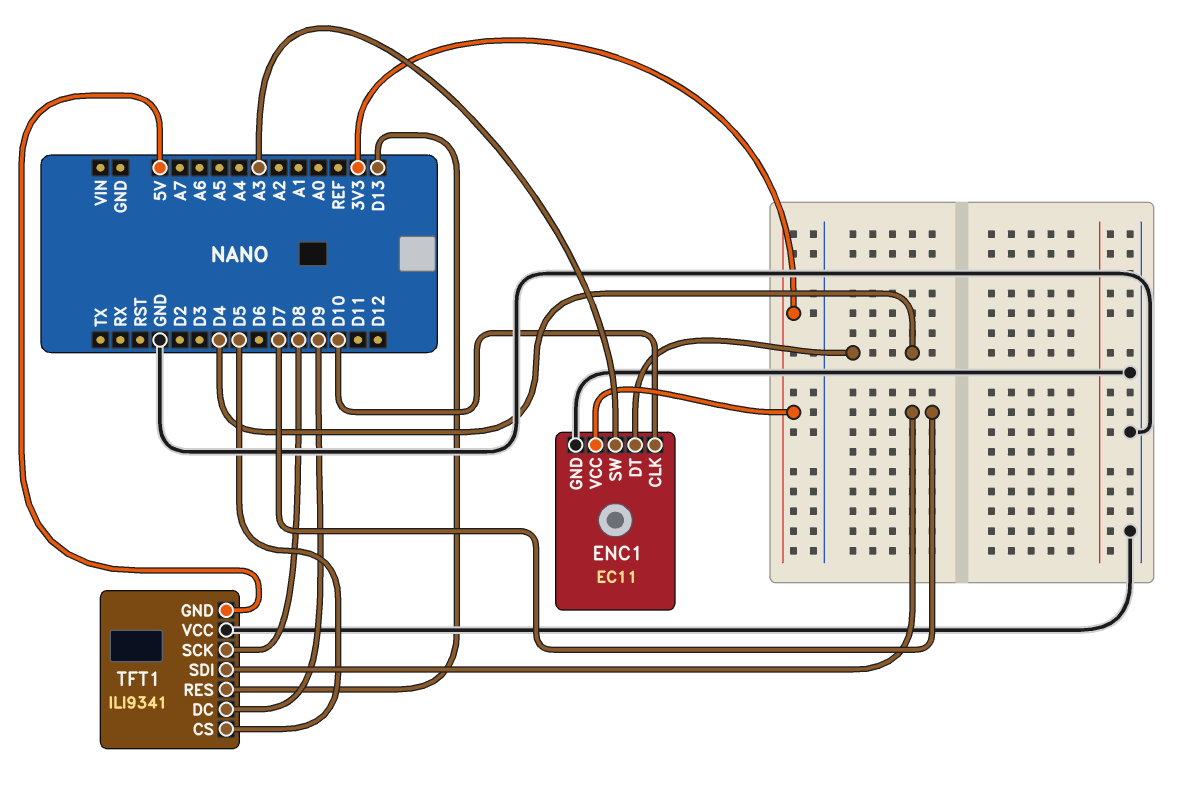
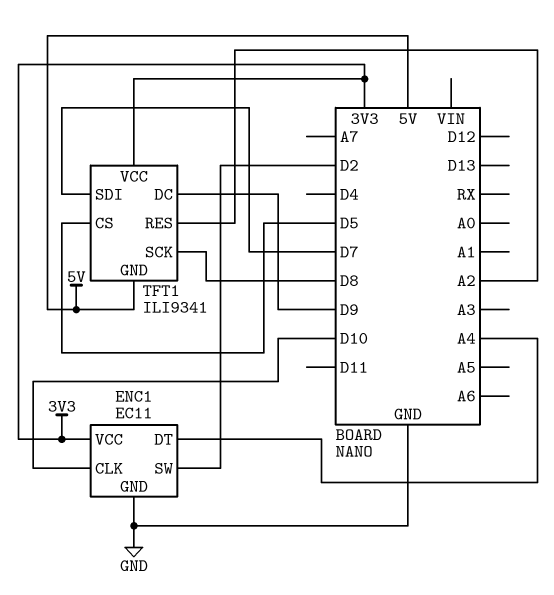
ENC1 pin DT: D4 -> A4
ENC1 pin SW: A3 -> D2
TFT1 pin RES: D13 -> A2
TFT1 pin VCC: GND -> 3V3

